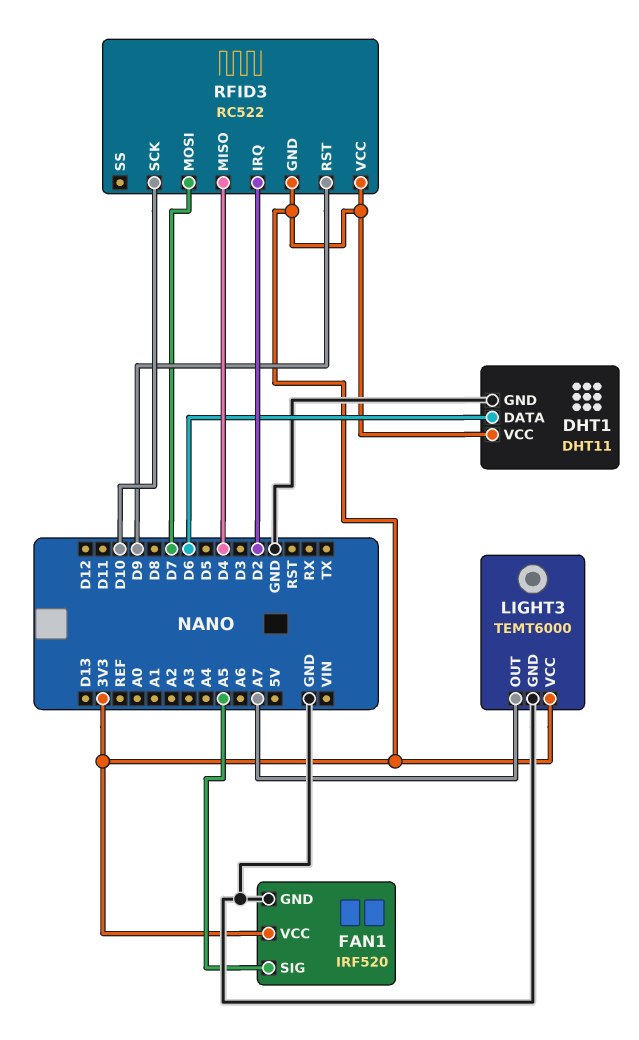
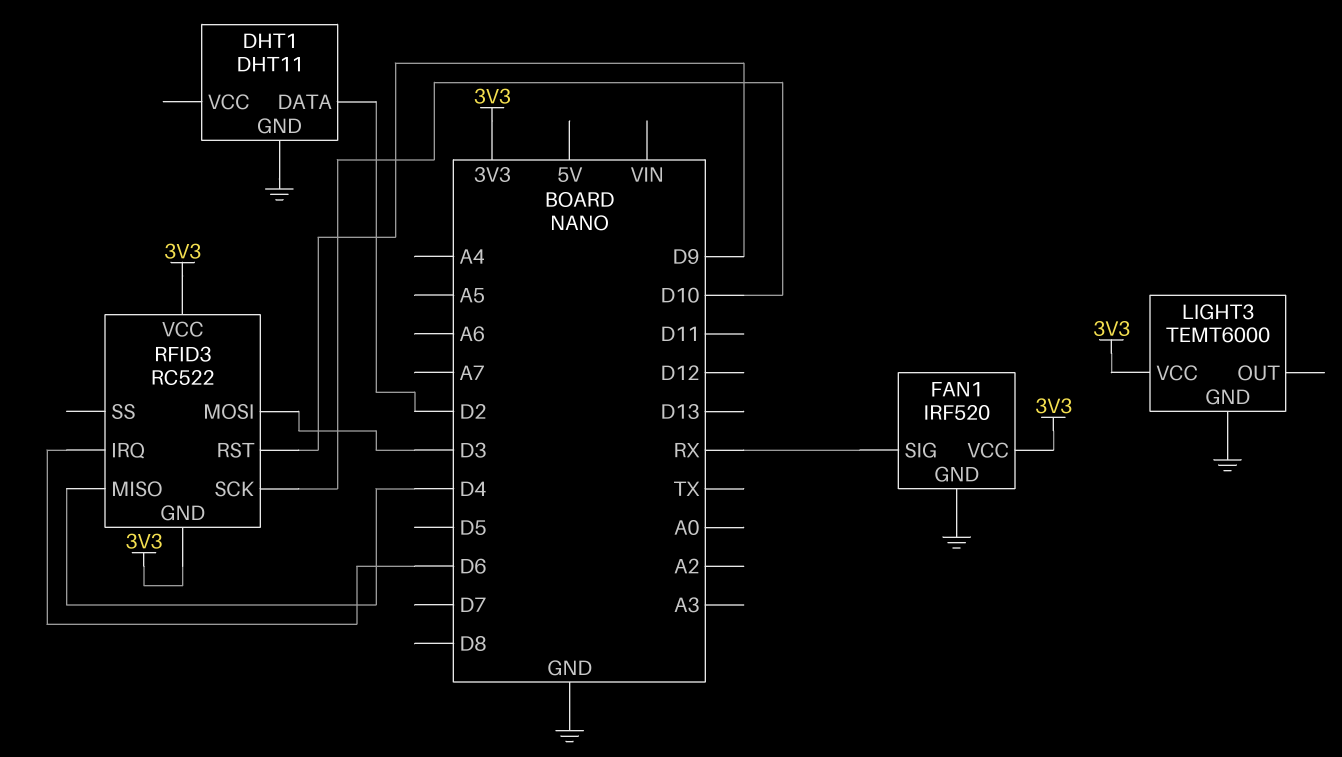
DHT1 pin DATA: D6 -> D2
DHT1 pin VCC: 3V3 -> none
FAN1 pin SIG: A5 -> RX
LIGHT3 pin OUT: A7 -> none
RFID3 pin IRQ: D2 -> D6
RFID3 pin MOSI: D7 -> D3

